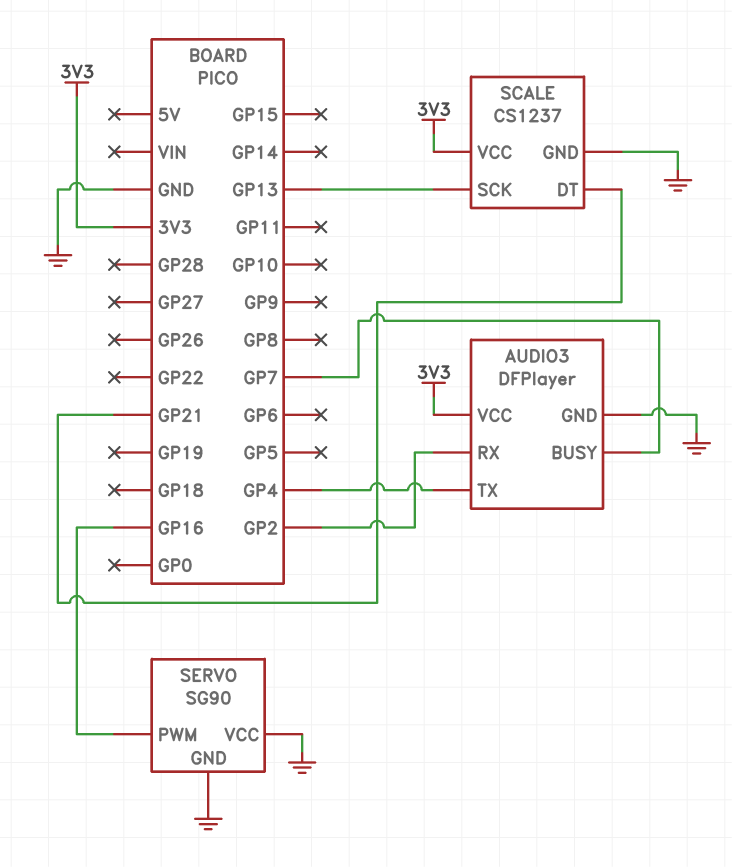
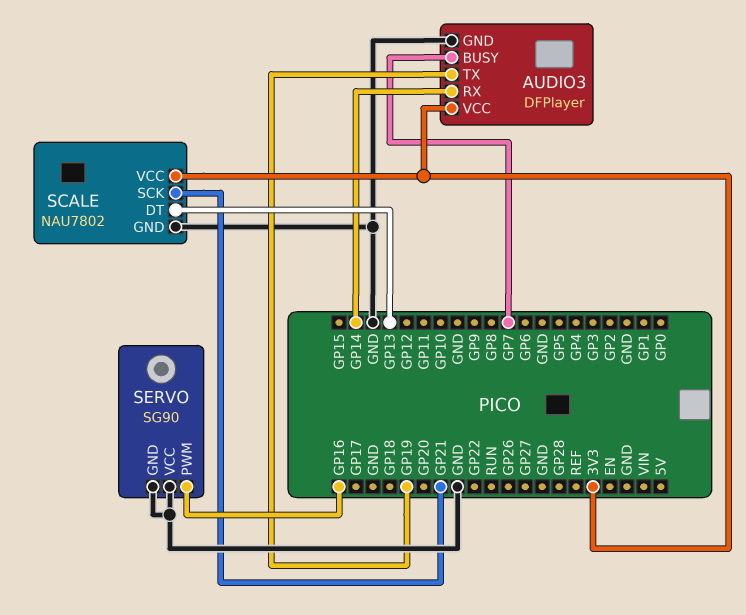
AUDIO3 pin RX: GP2 -> GP14
AUDIO3 pin TX: GP4 -> GP19
SCALE: CS1237 -> NAU7802
SCALE pin DT: GP21 -> GP13
SCALE pin SCK: GP13 -> GP21

